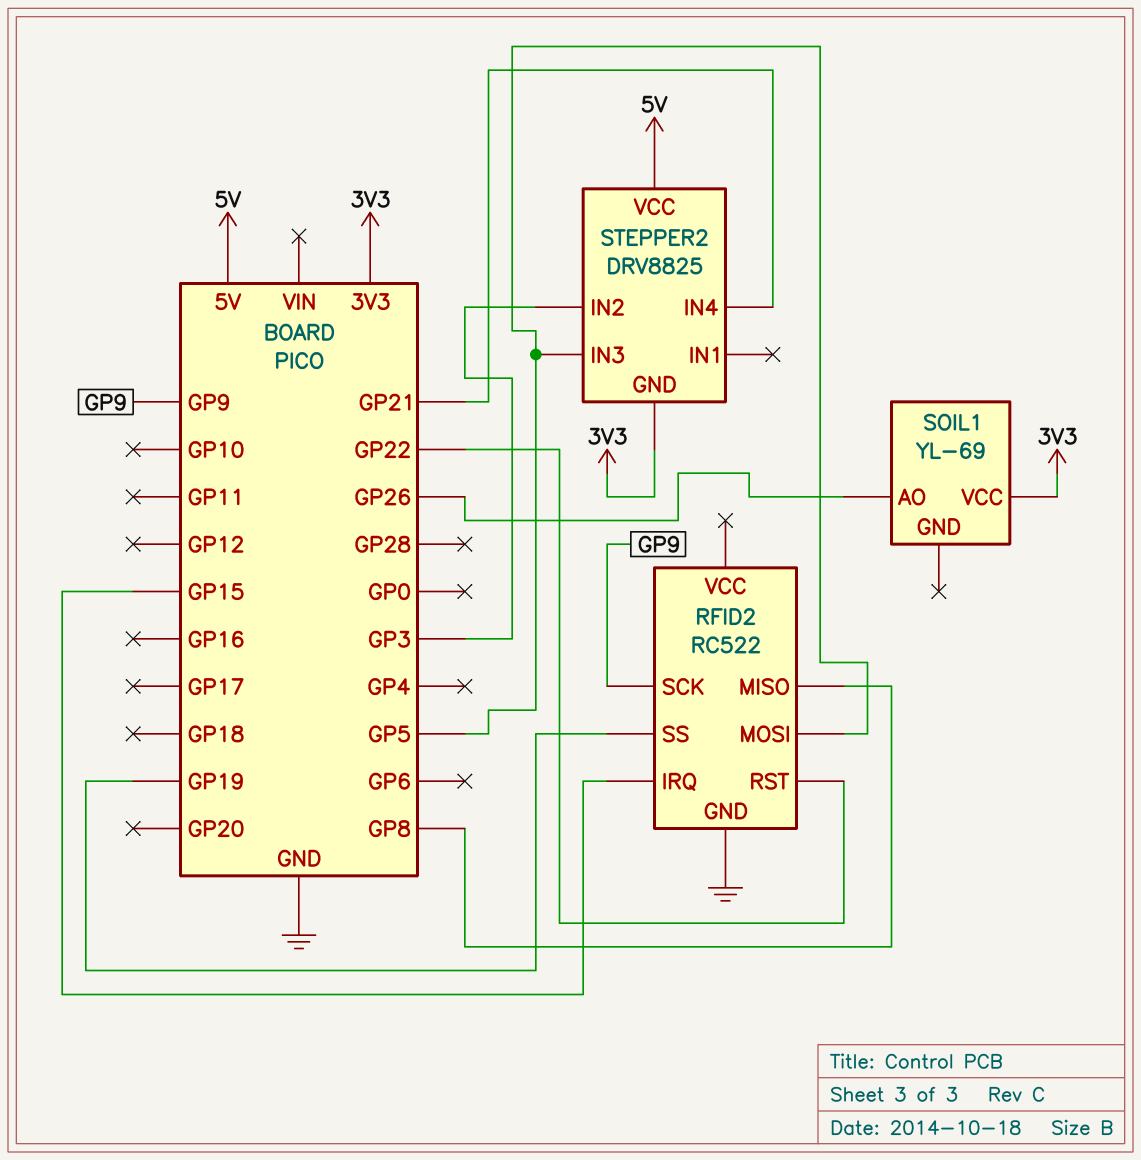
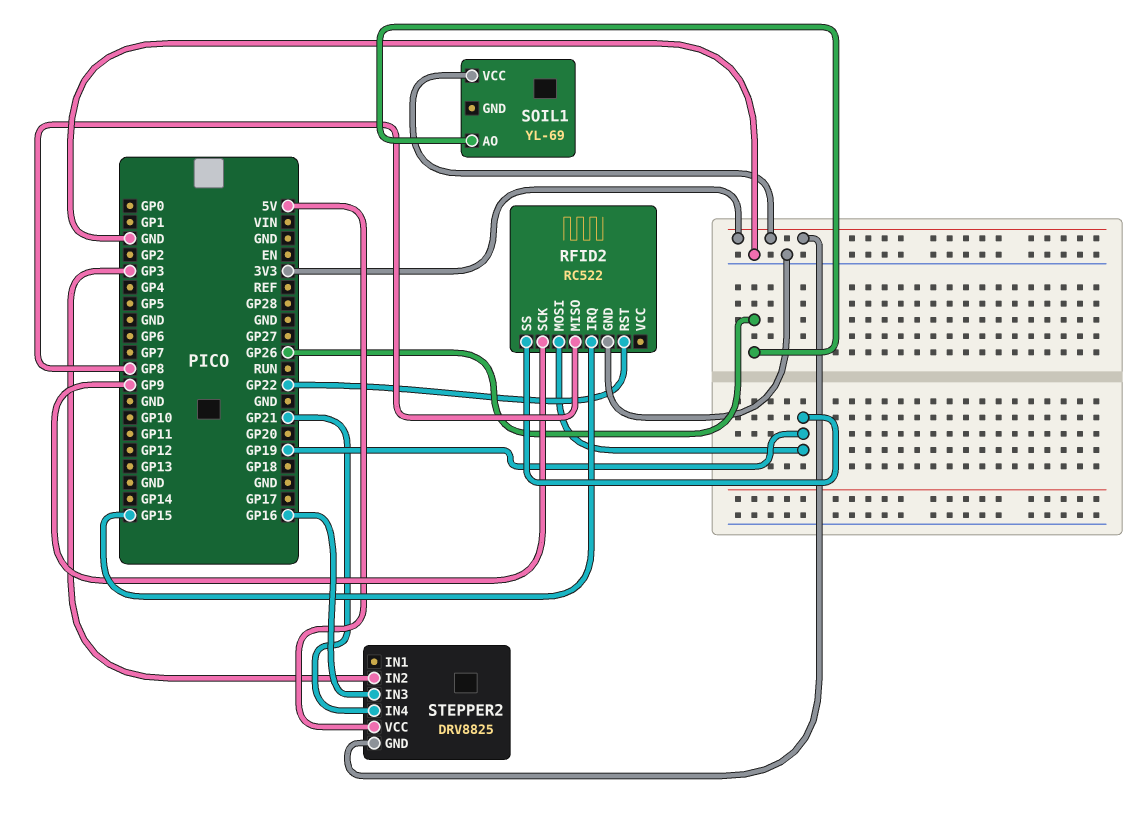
RFID2 pin MOSI: GP5 -> GP19
STEPPER2 pin IN3: GP5 -> GP16

